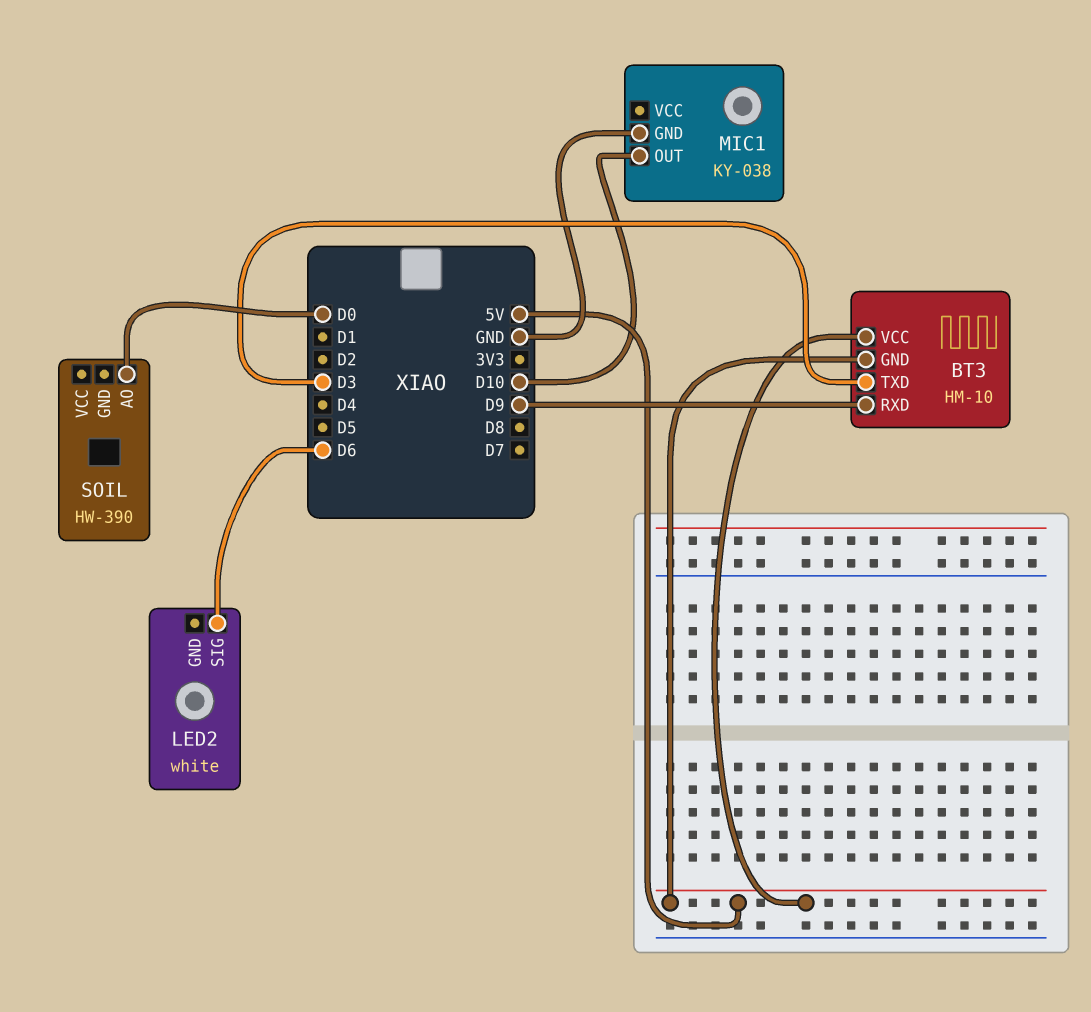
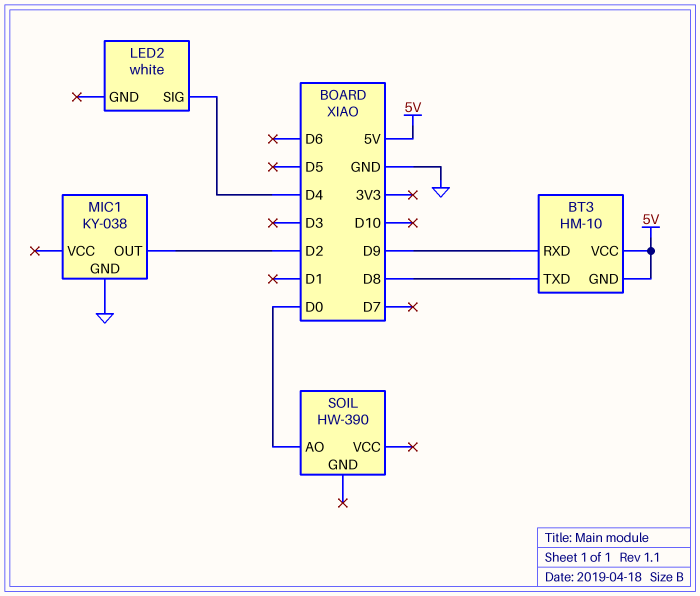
BT3 pin TXD: D3 -> D8
LED2 pin SIG: D6 -> D4
MIC1 pin OUT: D10 -> D2

